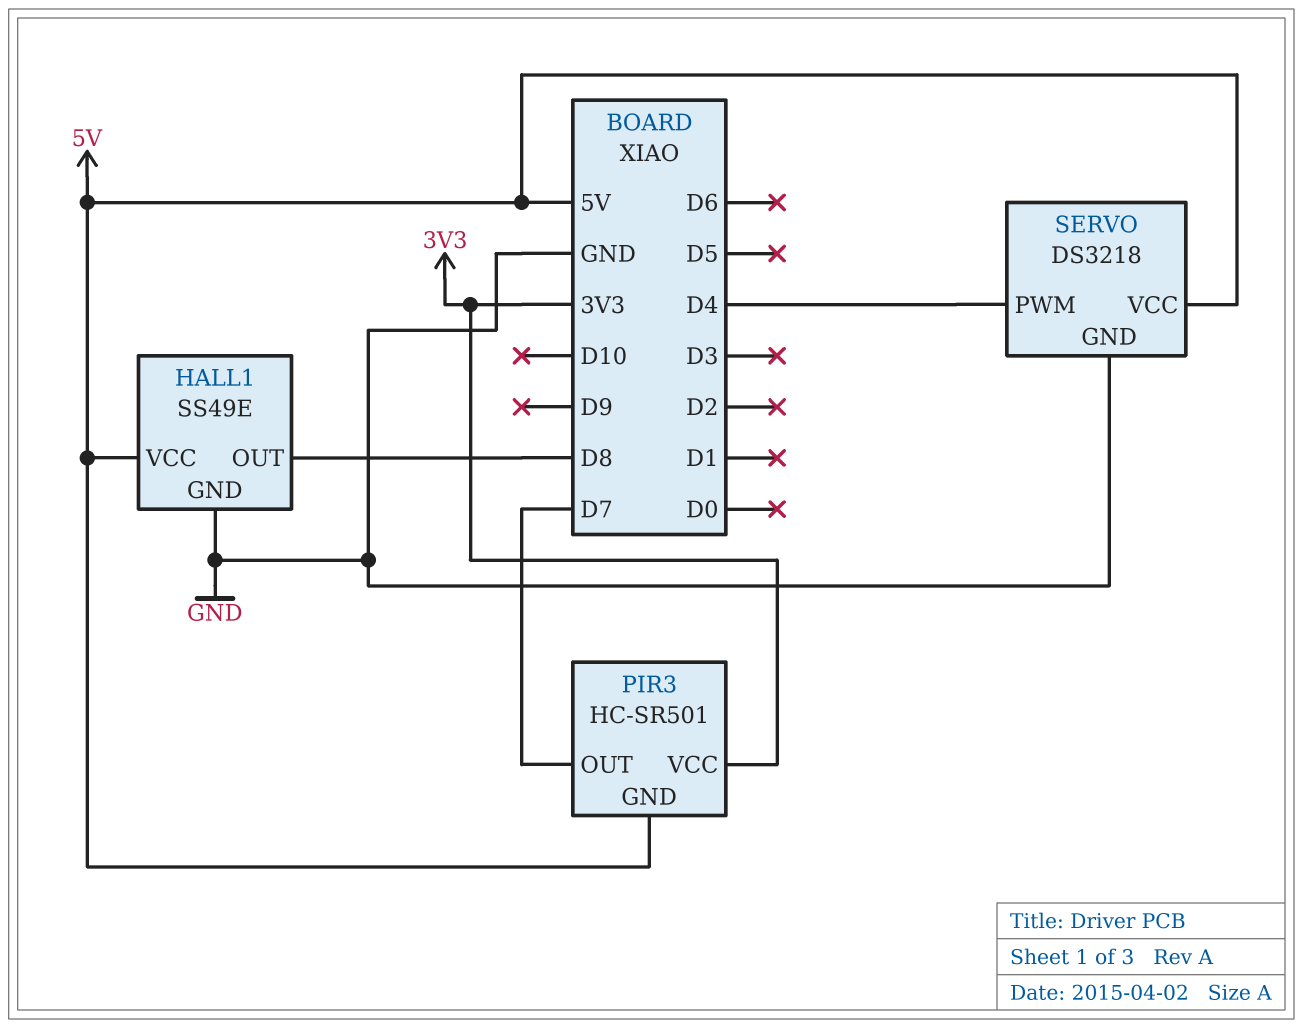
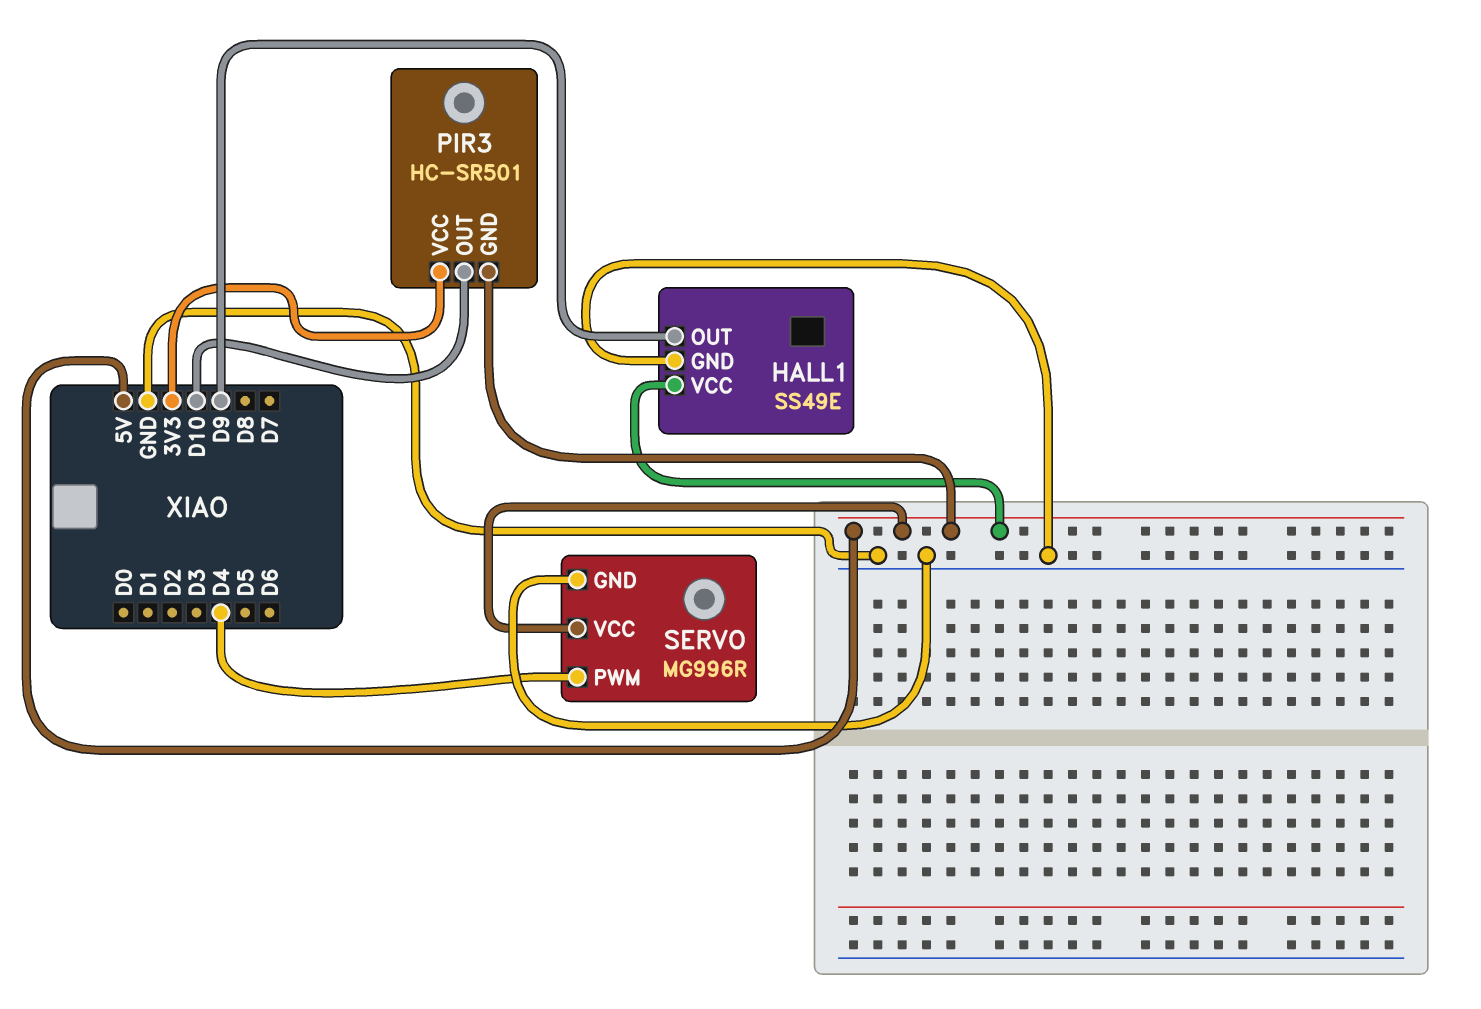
HALL1 pin OUT: D8 -> D9
PIR3 pin OUT: D7 -> D10
SERVO: DS3218 -> MG996R

